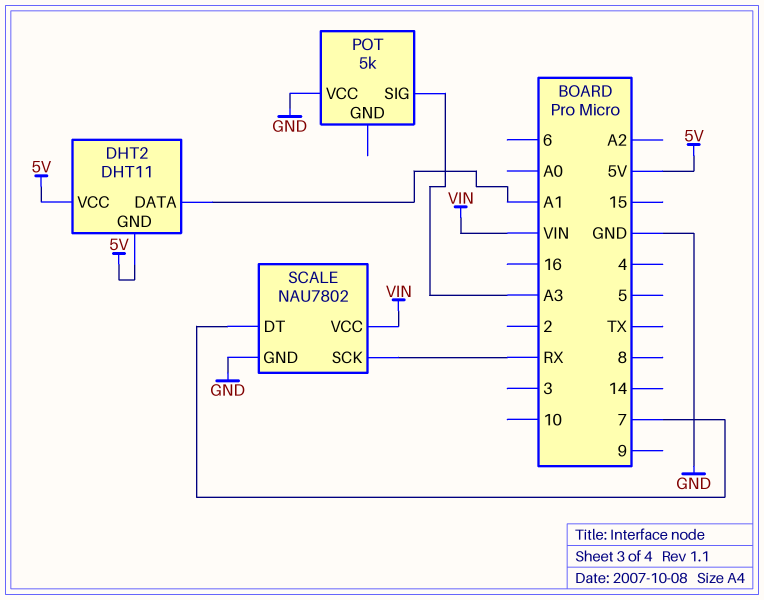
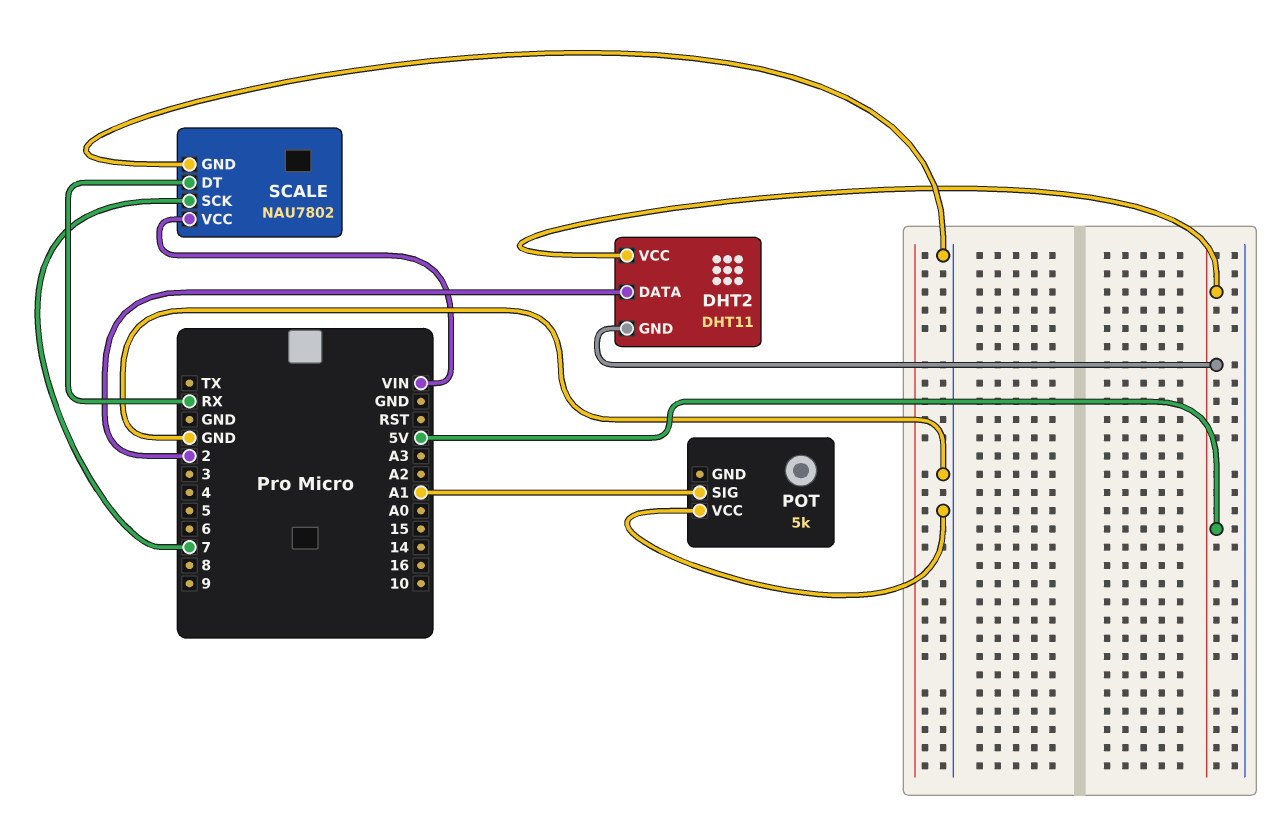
DHT2 pin DATA: A1 -> 2
POT pin SIG: A3 -> A1
SCALE pin DT: 7 -> RX
SCALE pin SCK: RX -> 7

